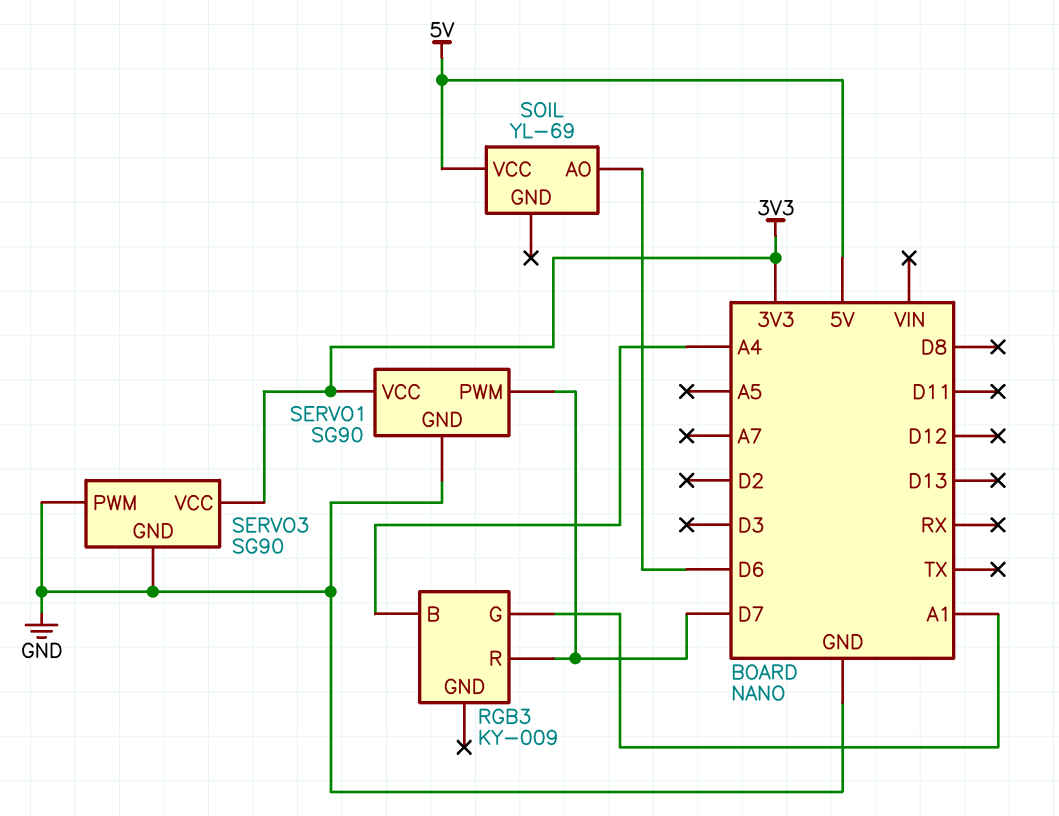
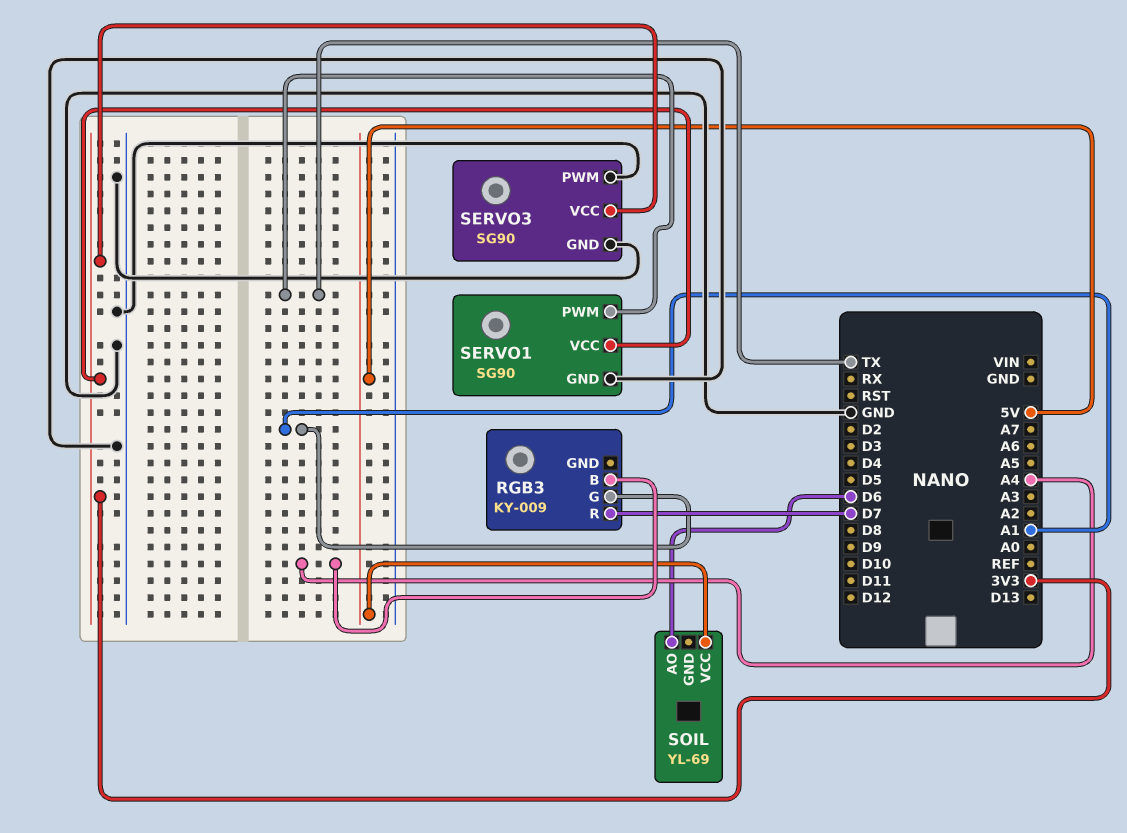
SERVO1 pin PWM: D7 -> TX

